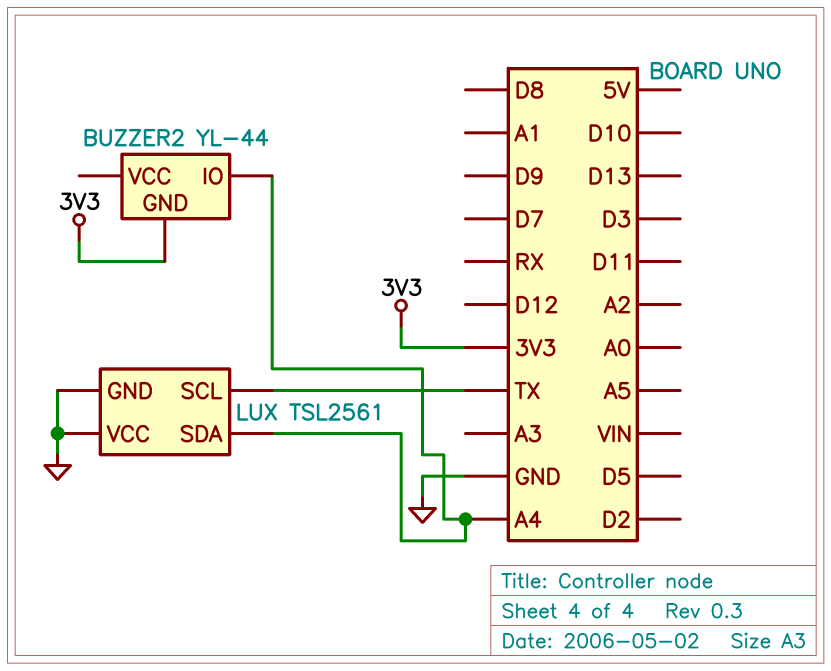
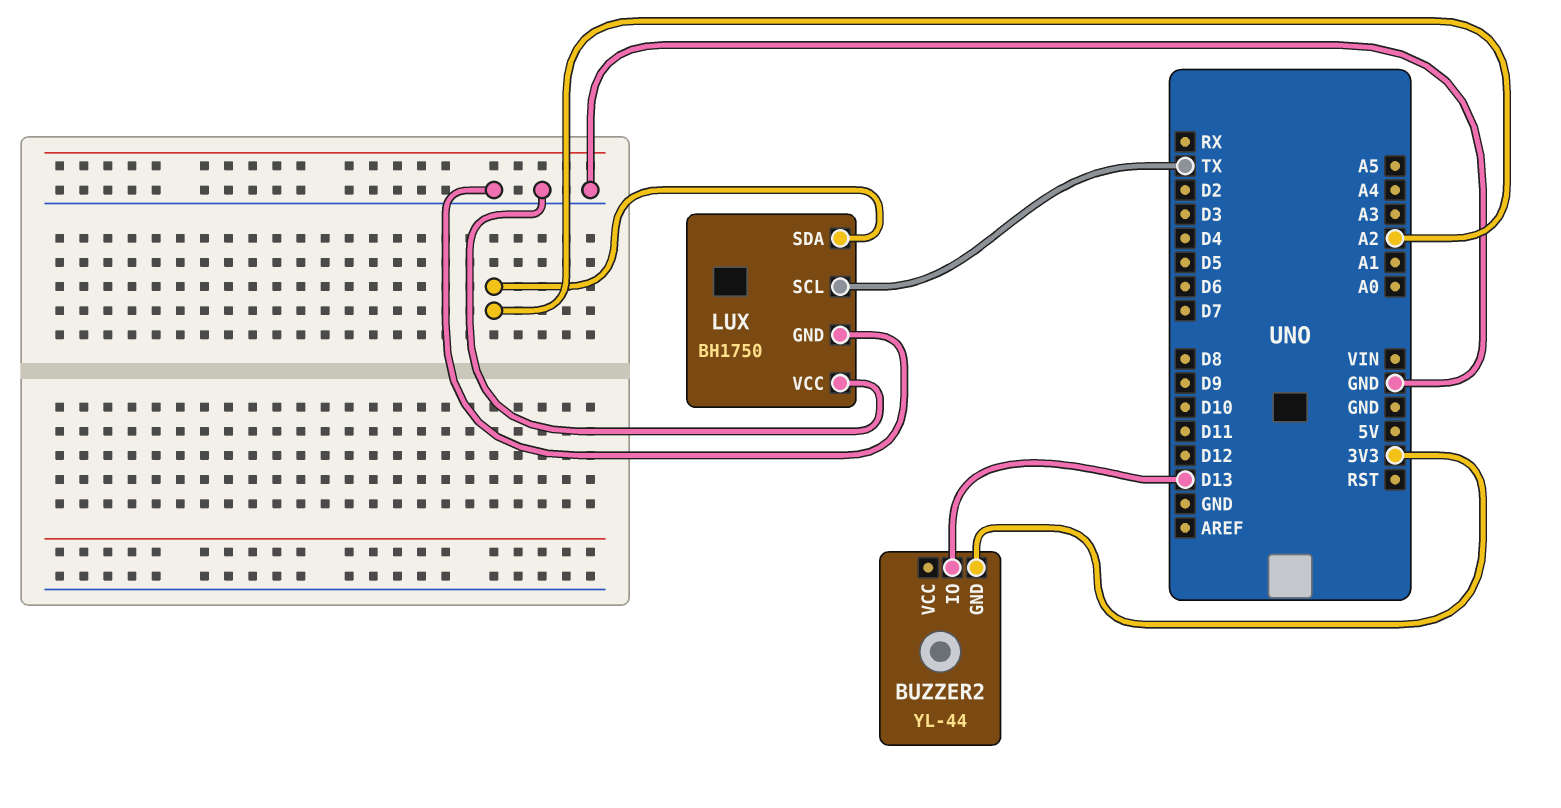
BUZZER2 pin IO: A4 -> D13
LUX: TSL2561 -> BH1750
LUX pin SDA: A4 -> A2

